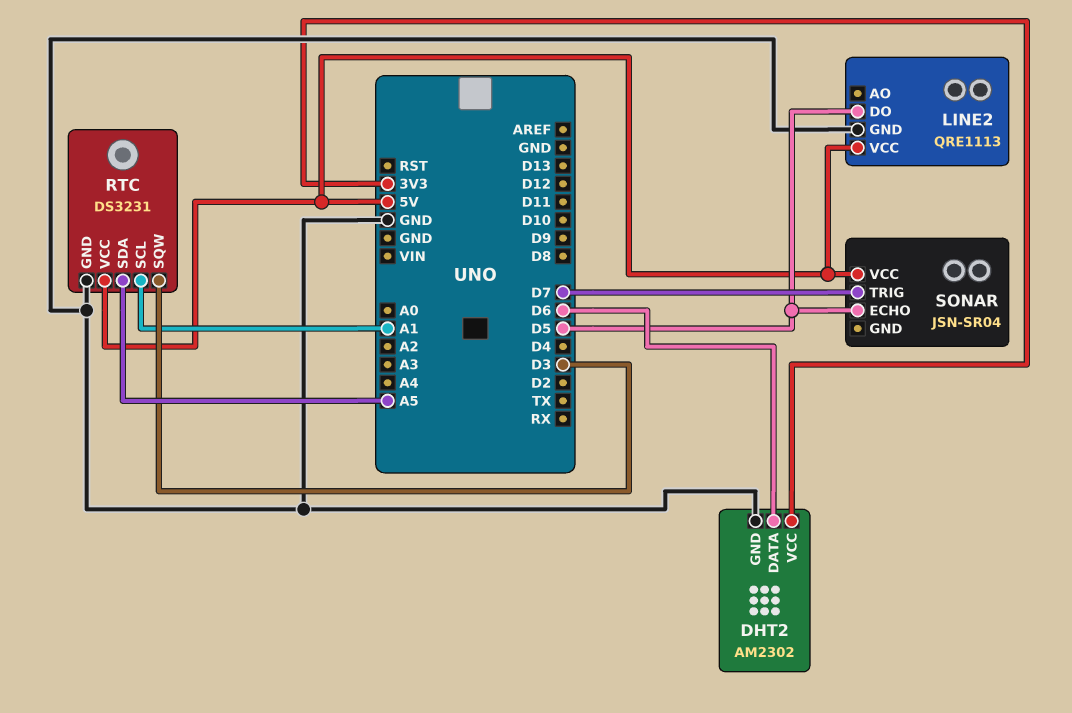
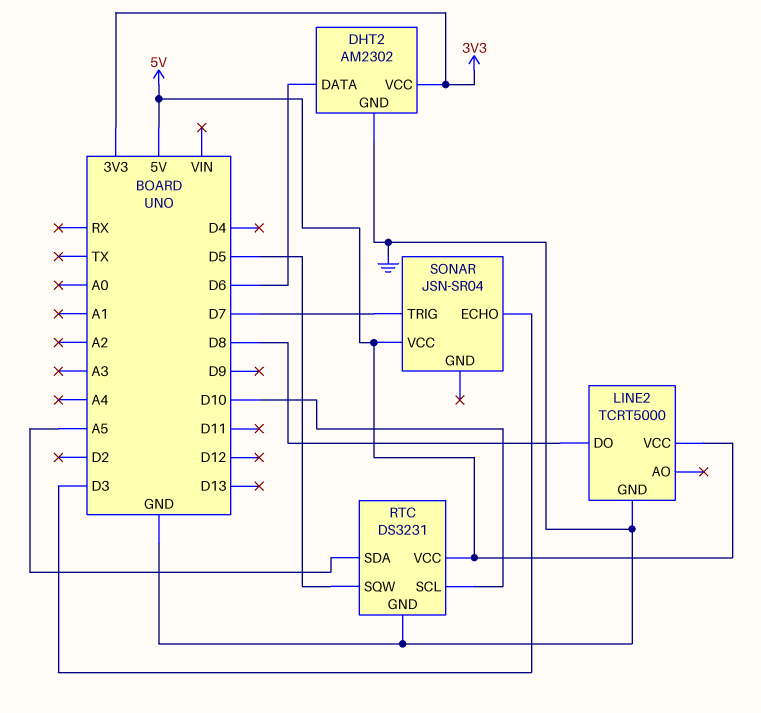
LINE2: QRE1113 -> TCRT5000
LINE2 pin DO: D5 -> D8
RTC pin SCL: A1 -> D10
RTC pin SQW: D3 -> D5
SONAR pin ECHO: D5 -> D3

